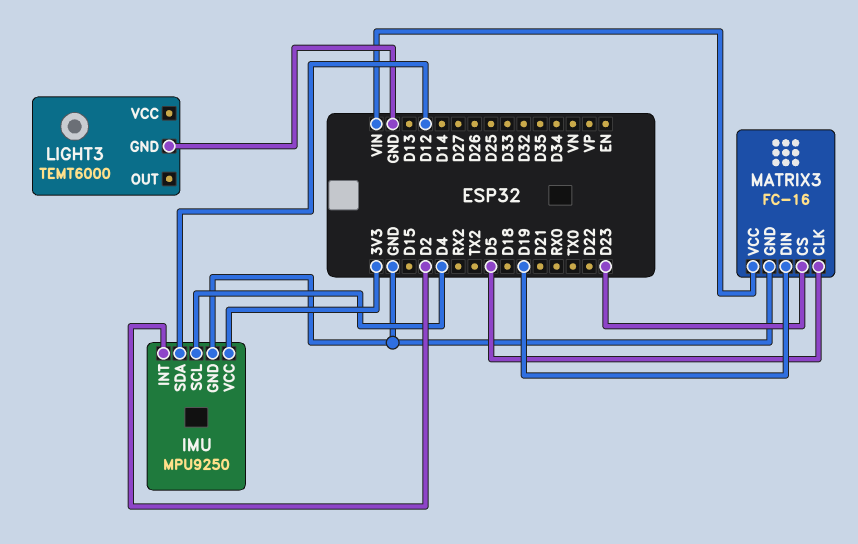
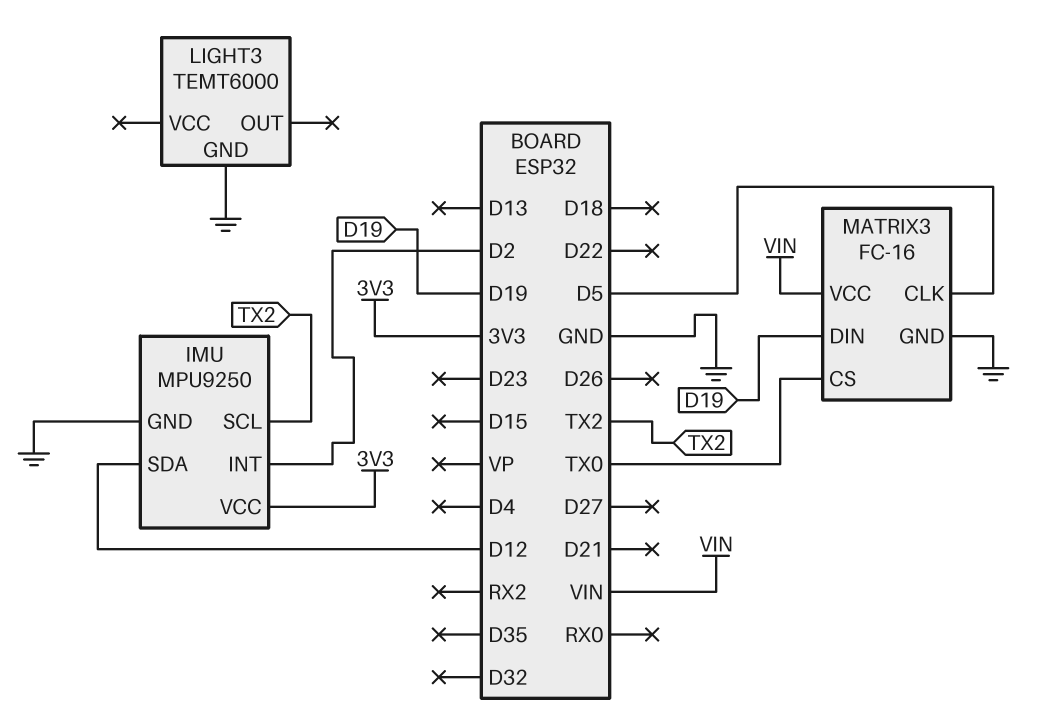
IMU pin SCL: D4 -> TX2
MATRIX3 pin CS: D23 -> TX0

